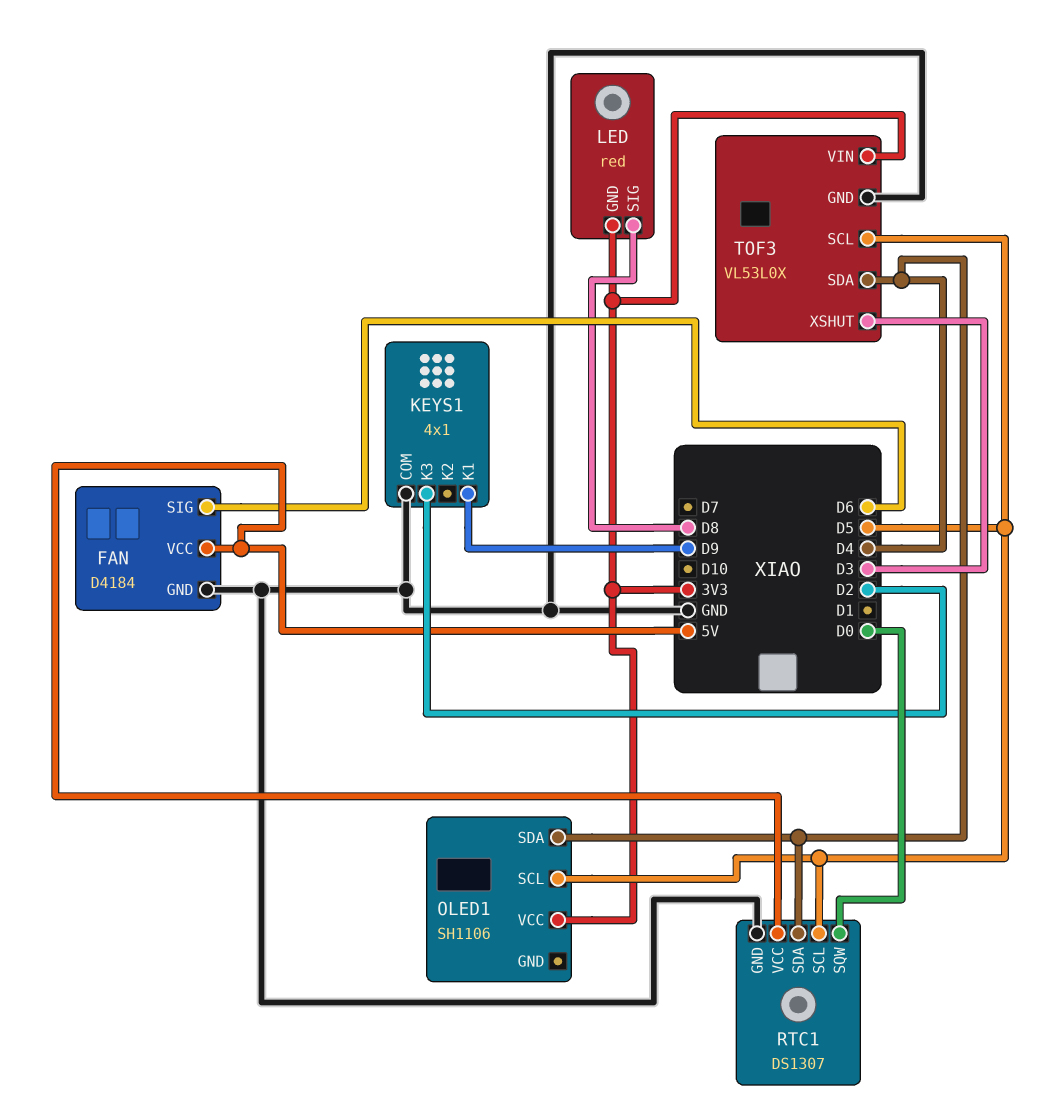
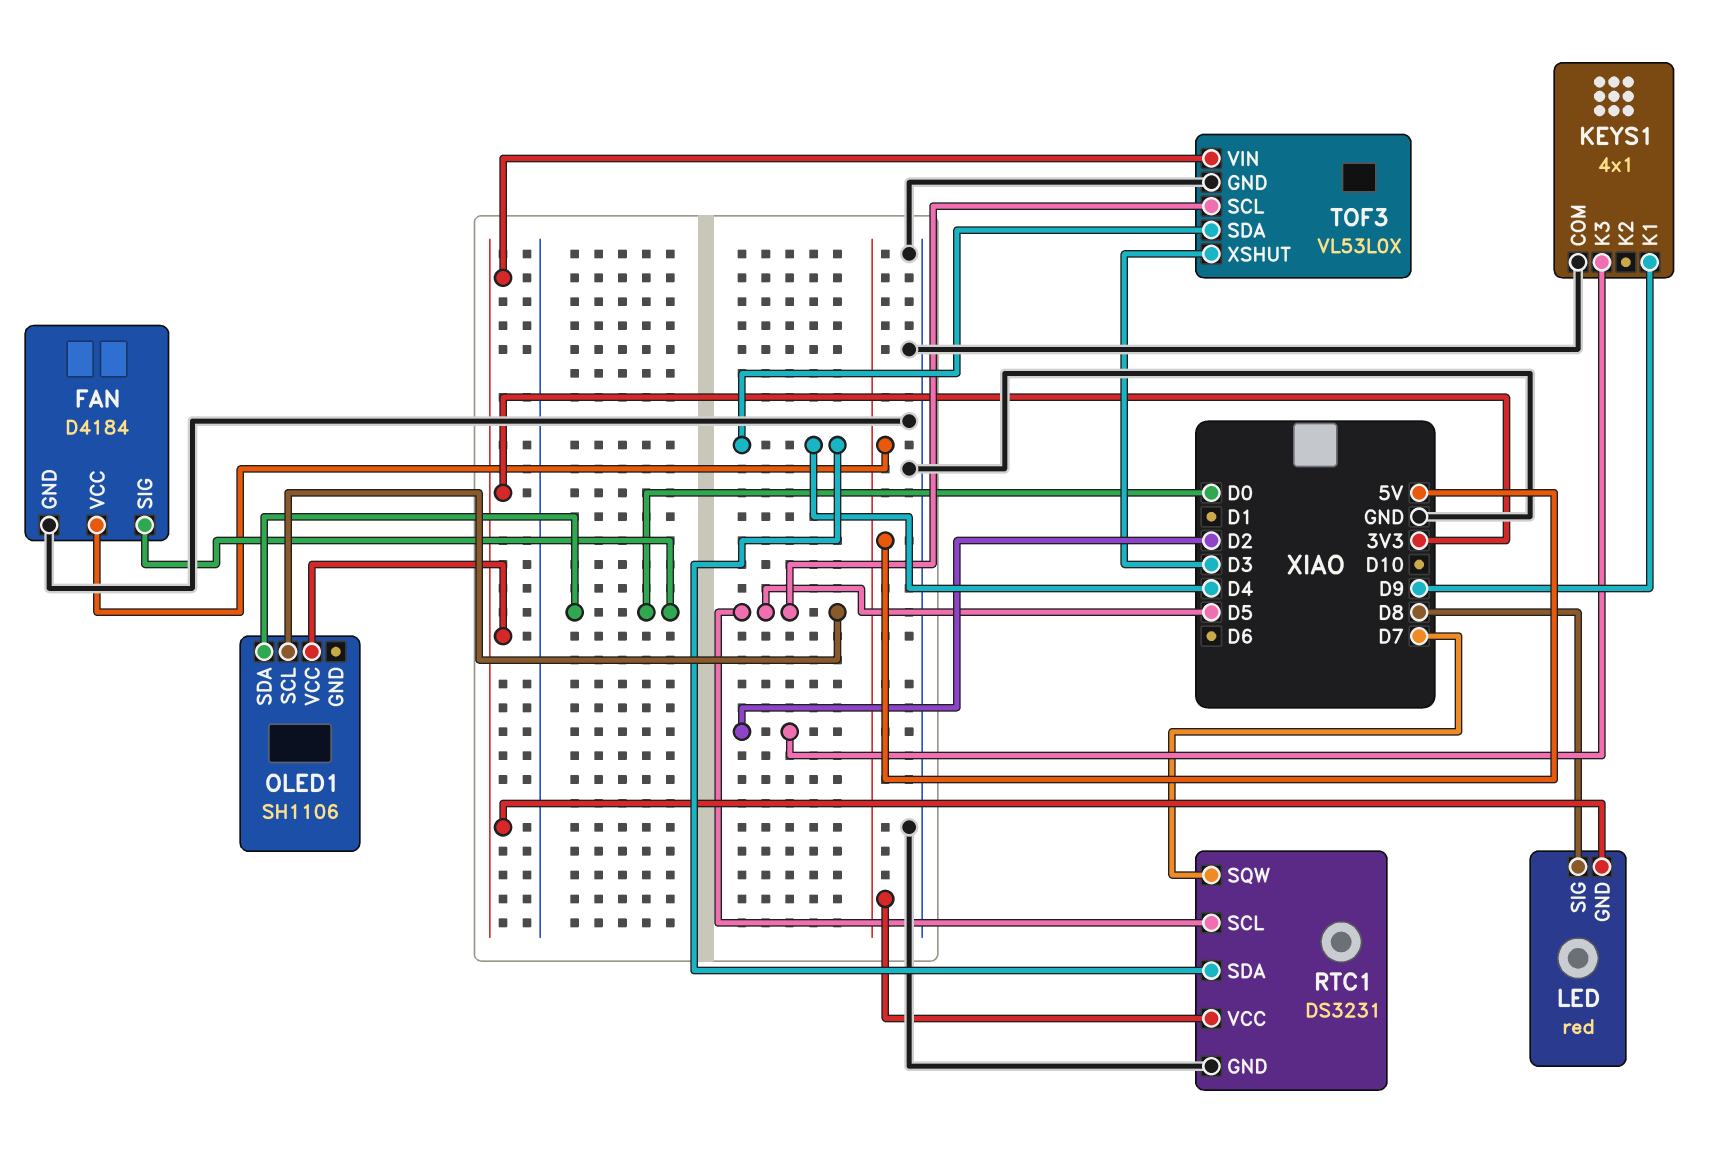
FAN pin SIG: D6 -> D0
OLED1 pin SDA: D4 -> D0
RTC1: DS1307 -> DS3231
RTC1 pin SQW: D0 -> D7

